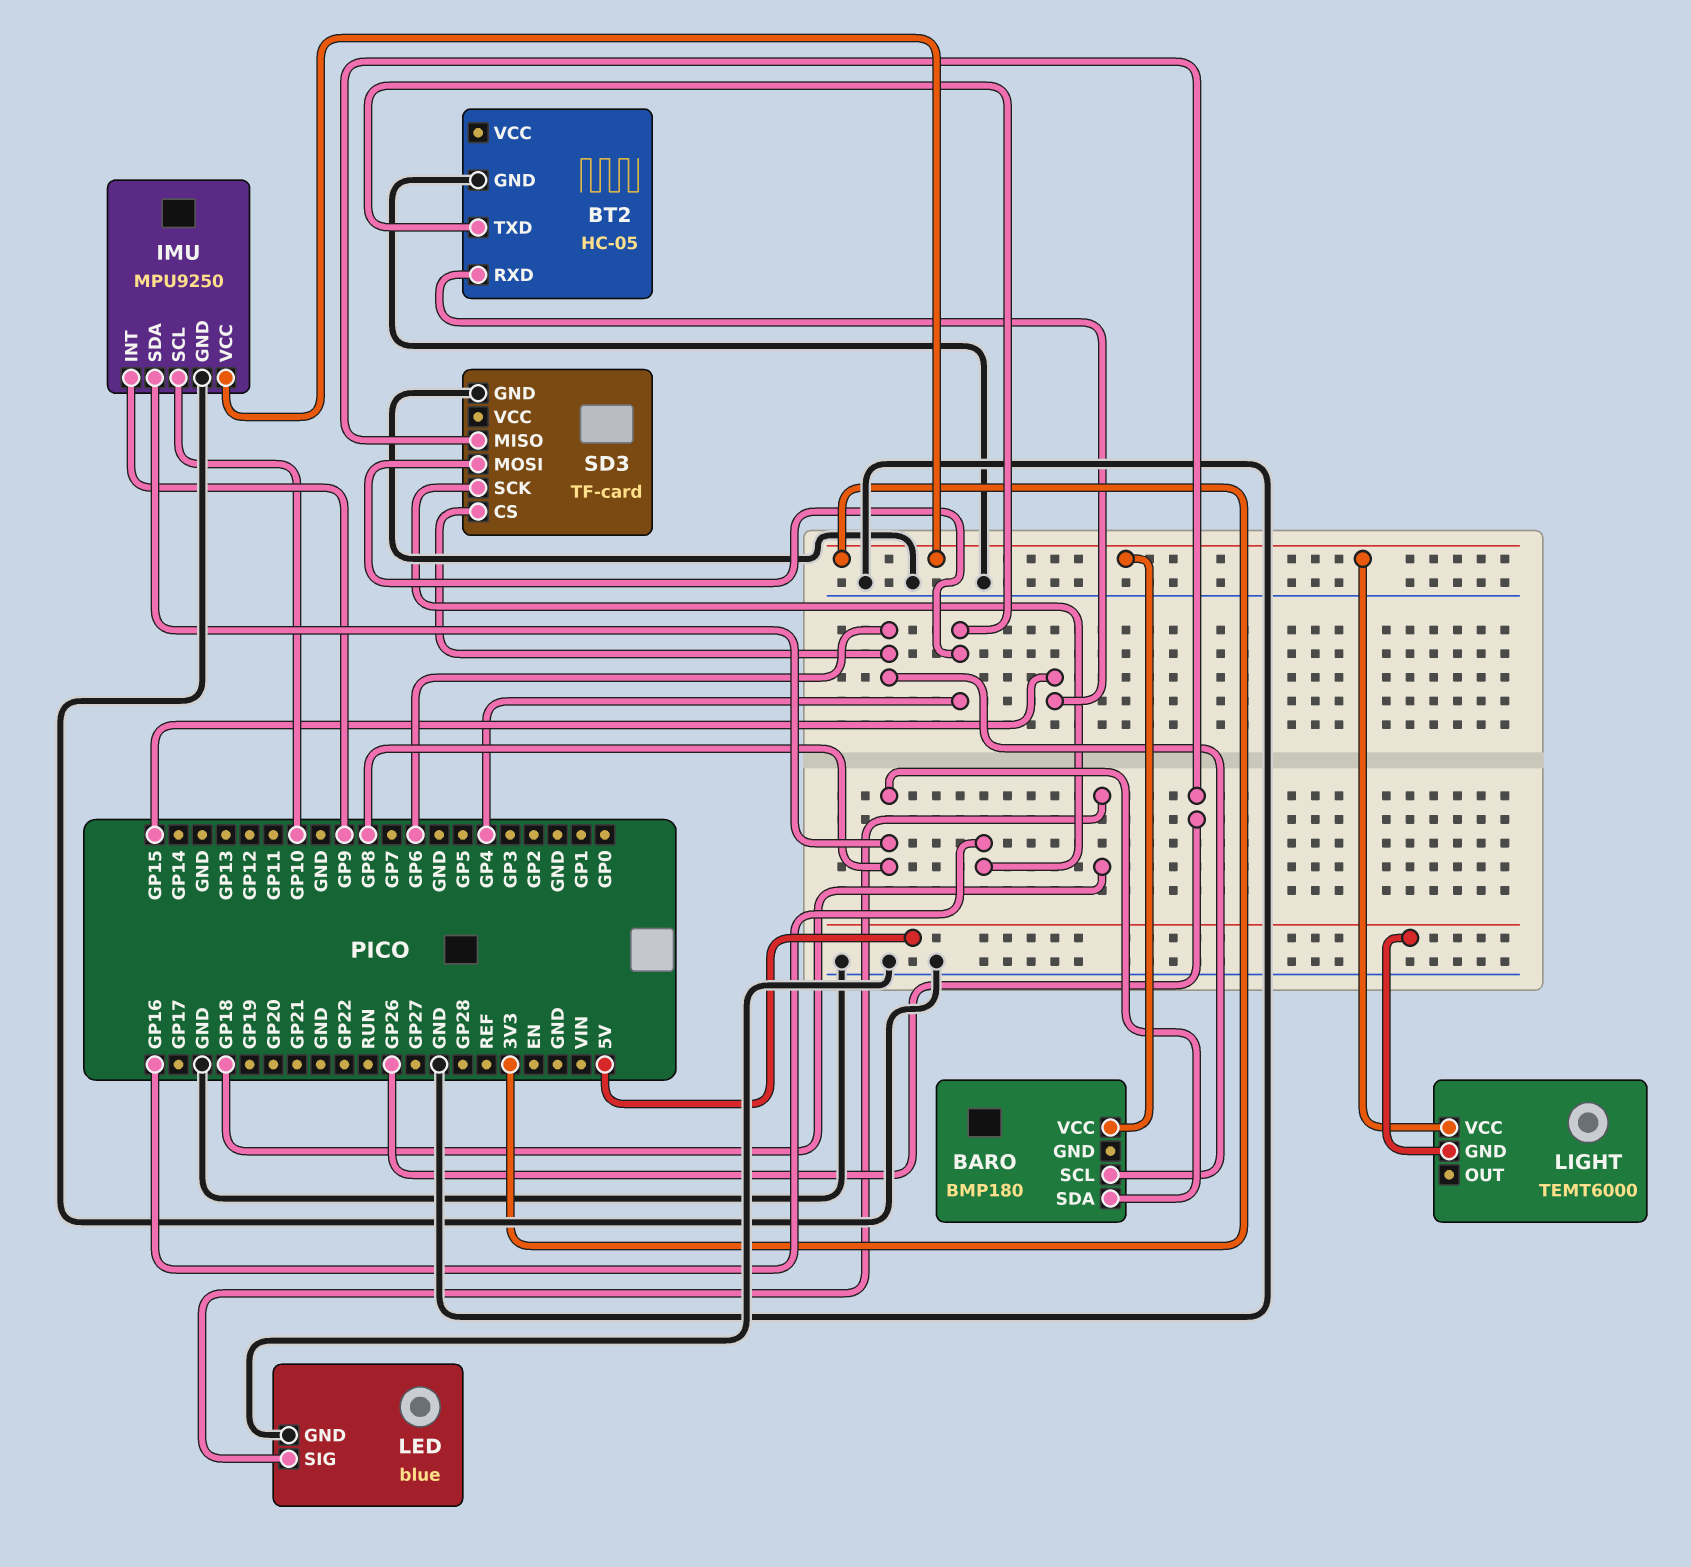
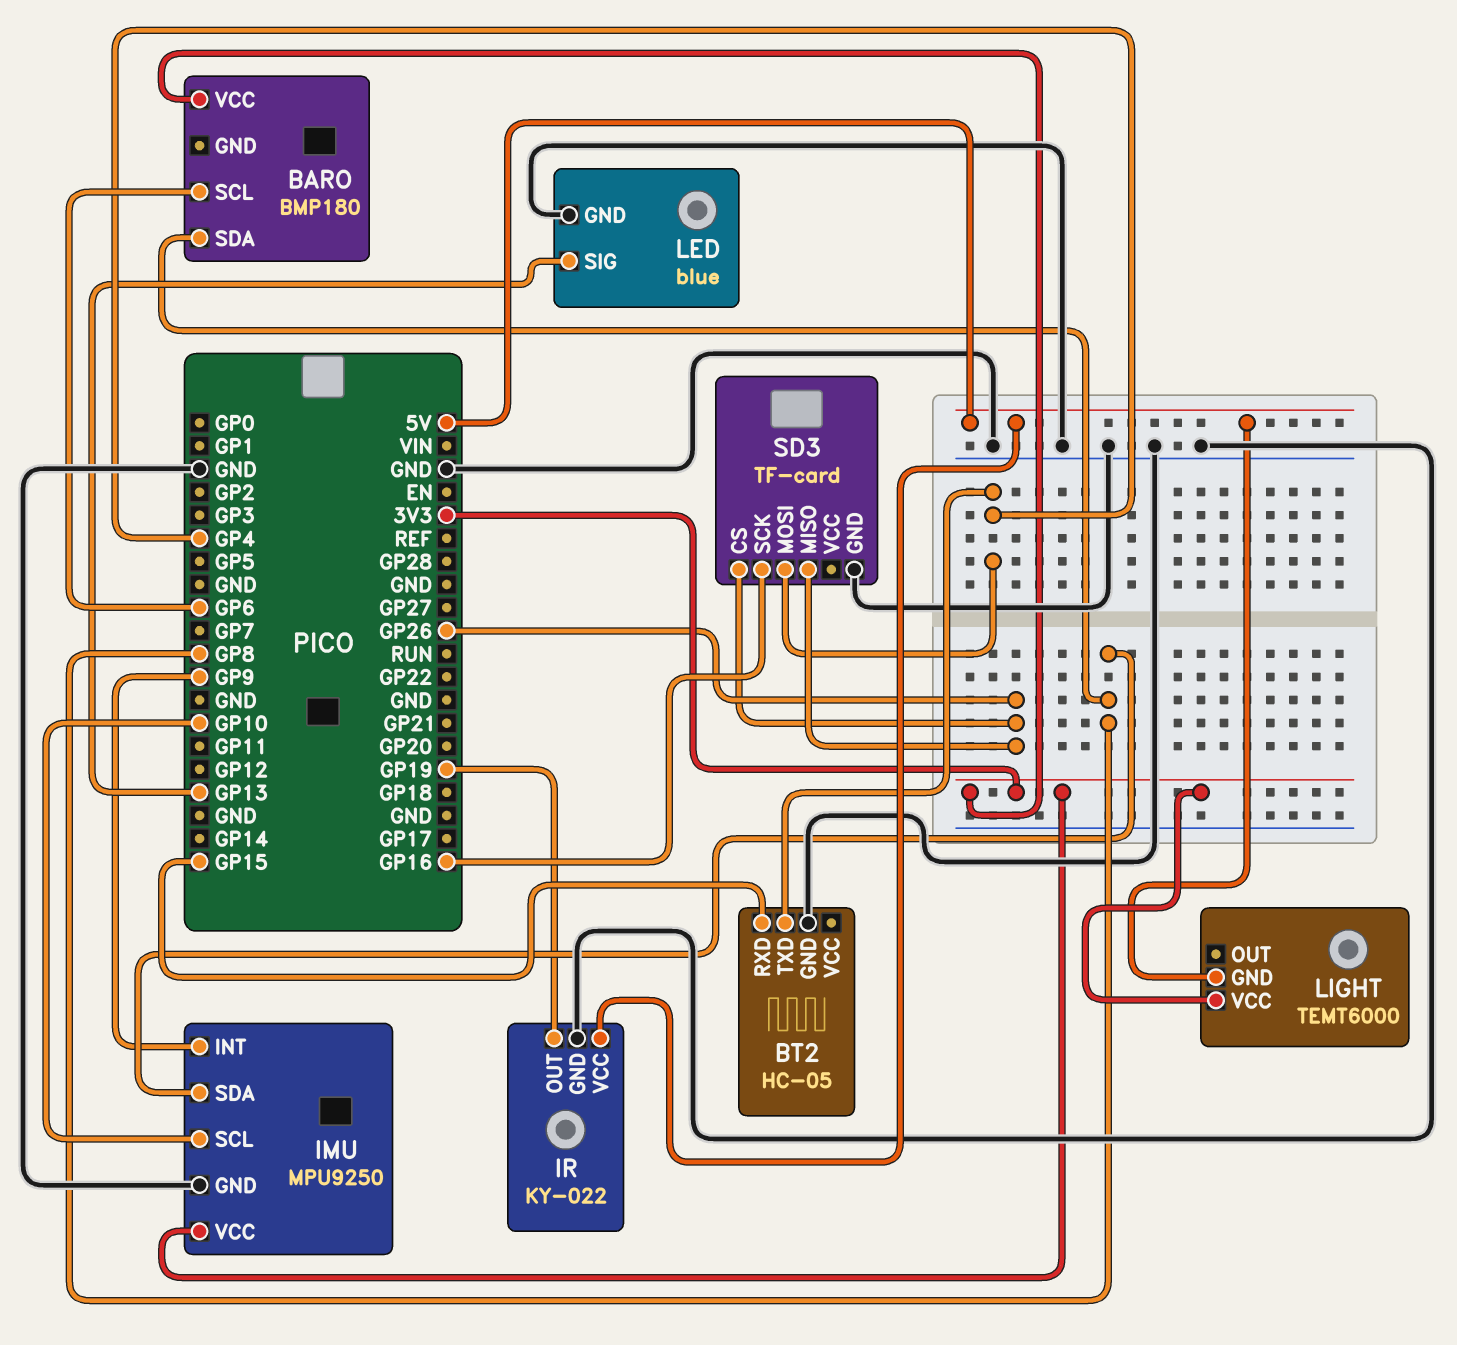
IR: none -> KY-022
IR pin GND: none -> GND
IR pin OUT: none -> GP19
IR pin VCC: none -> 5V
LED pin SIG: GP18 -> GP13
SD3 pin CS: GP6 -> GP26

